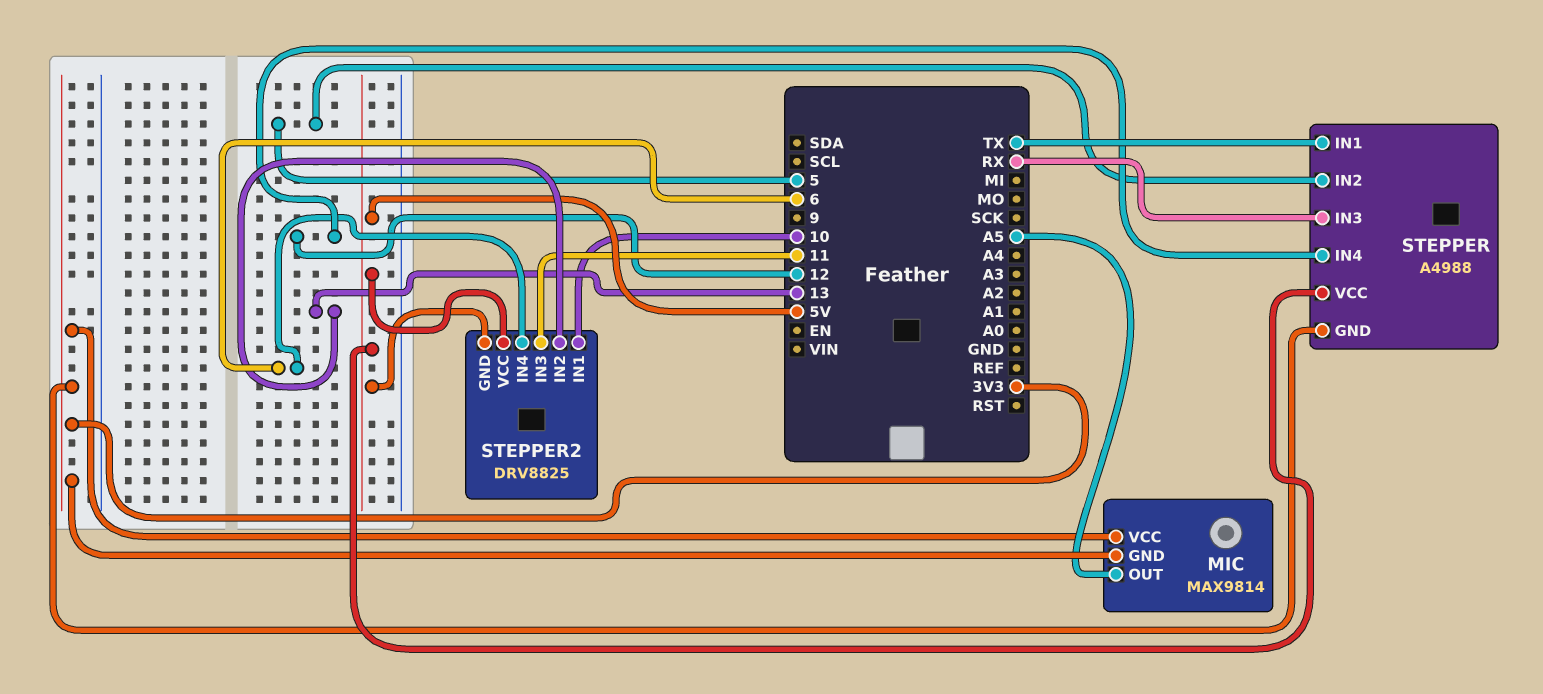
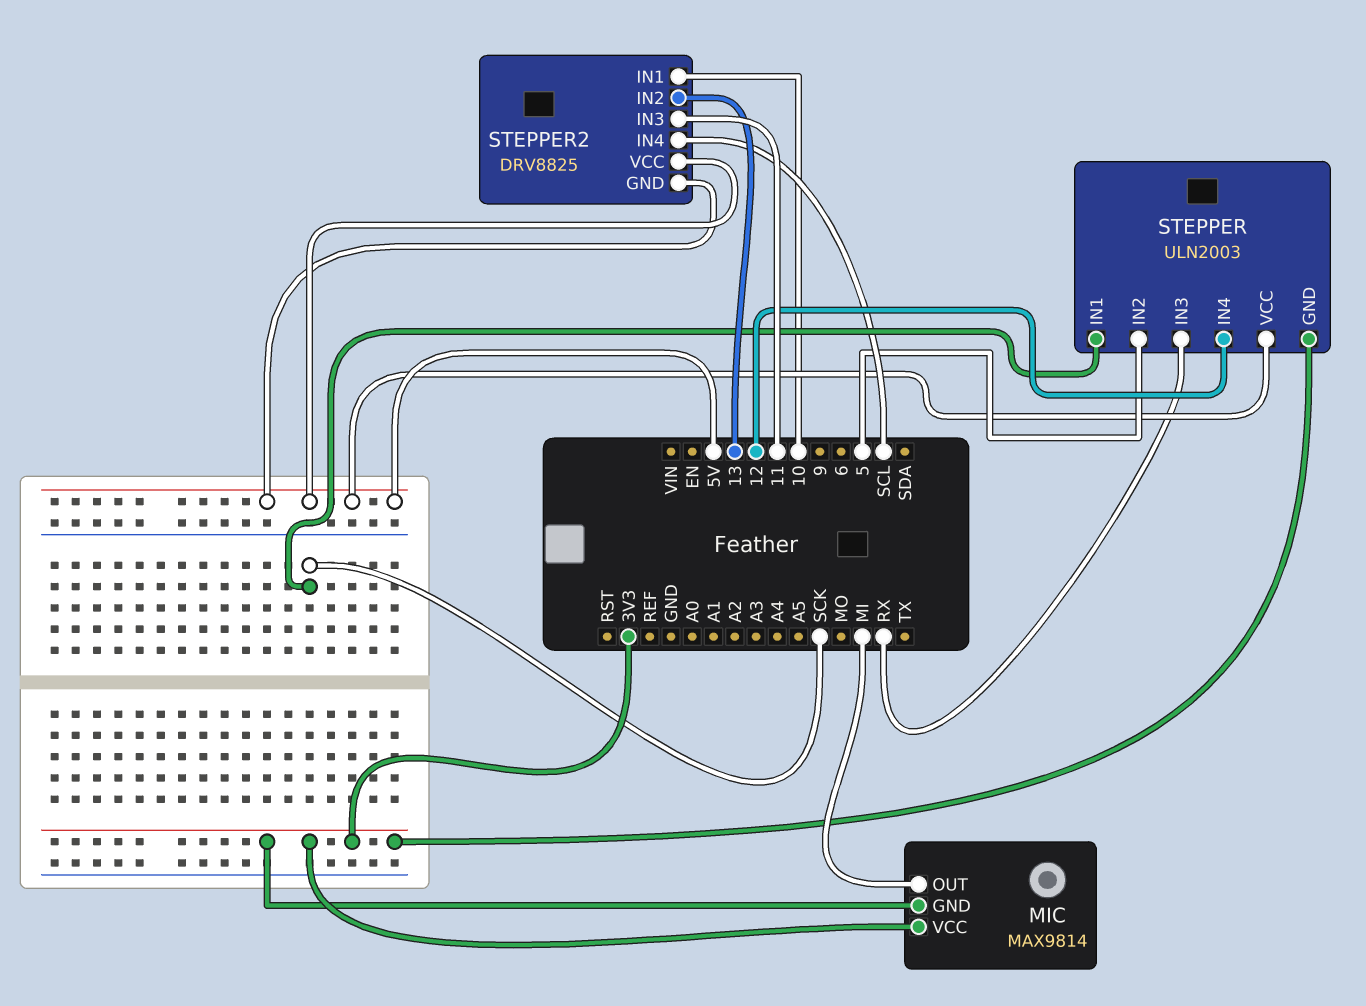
MIC pin OUT: A5 -> MI
STEPPER: A4988 -> ULN2003
STEPPER pin IN1: TX -> SCK
STEPPER2 pin IN4: 6 -> SCL

